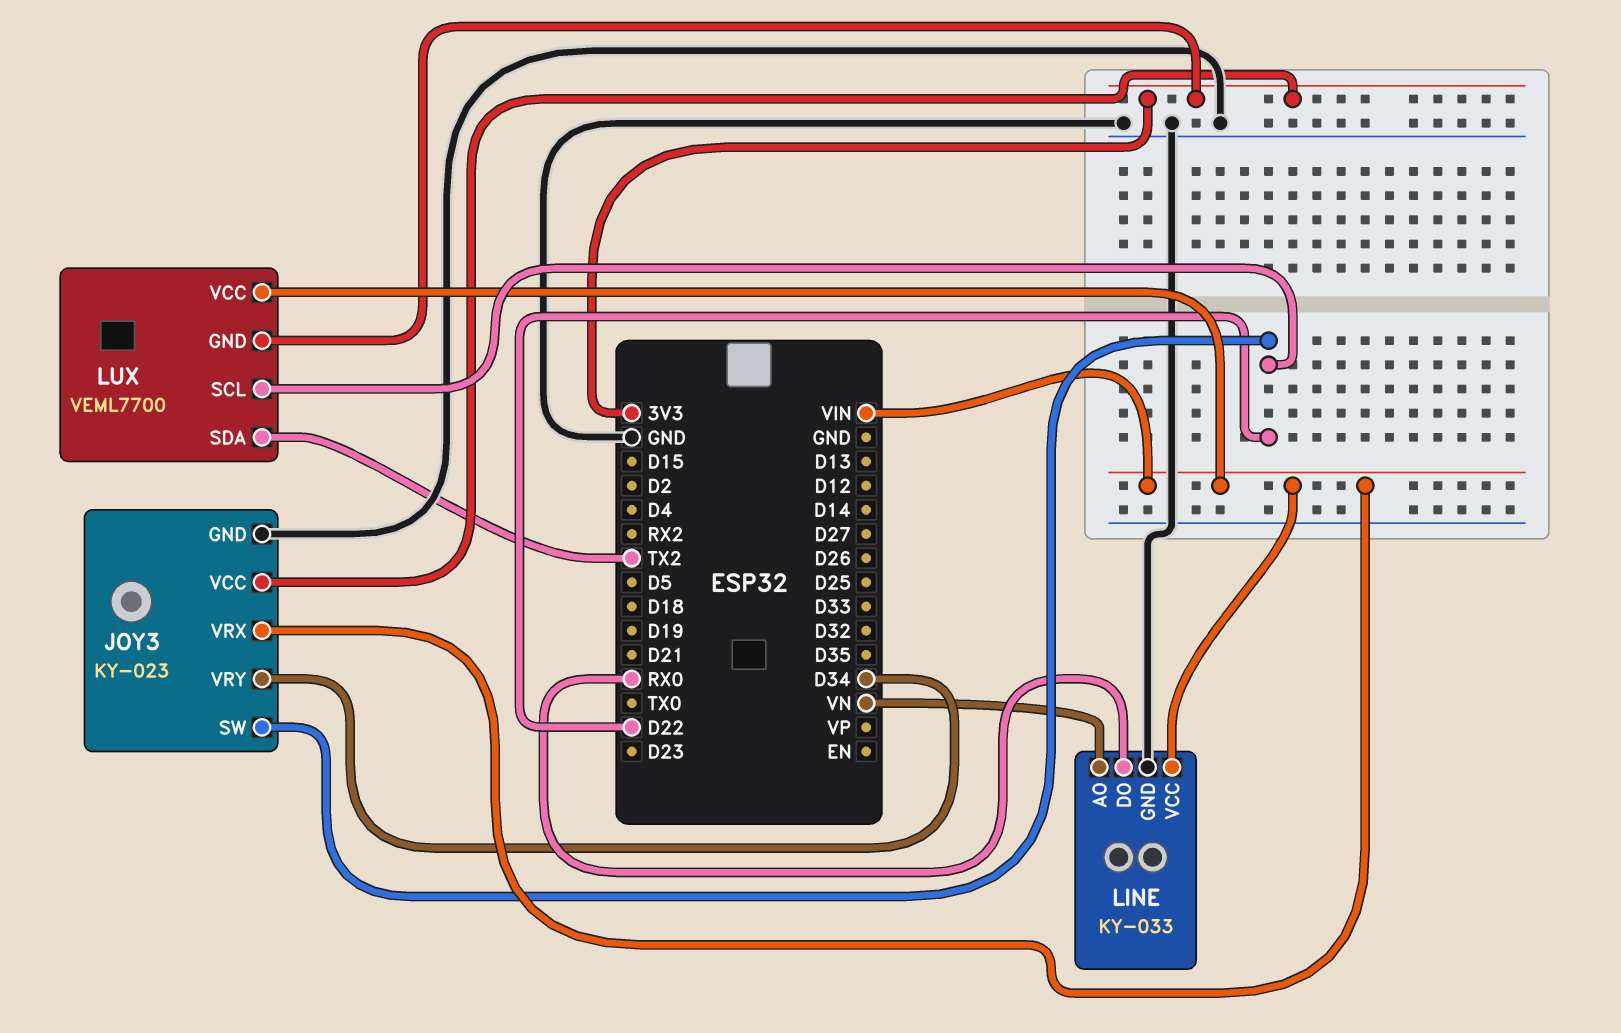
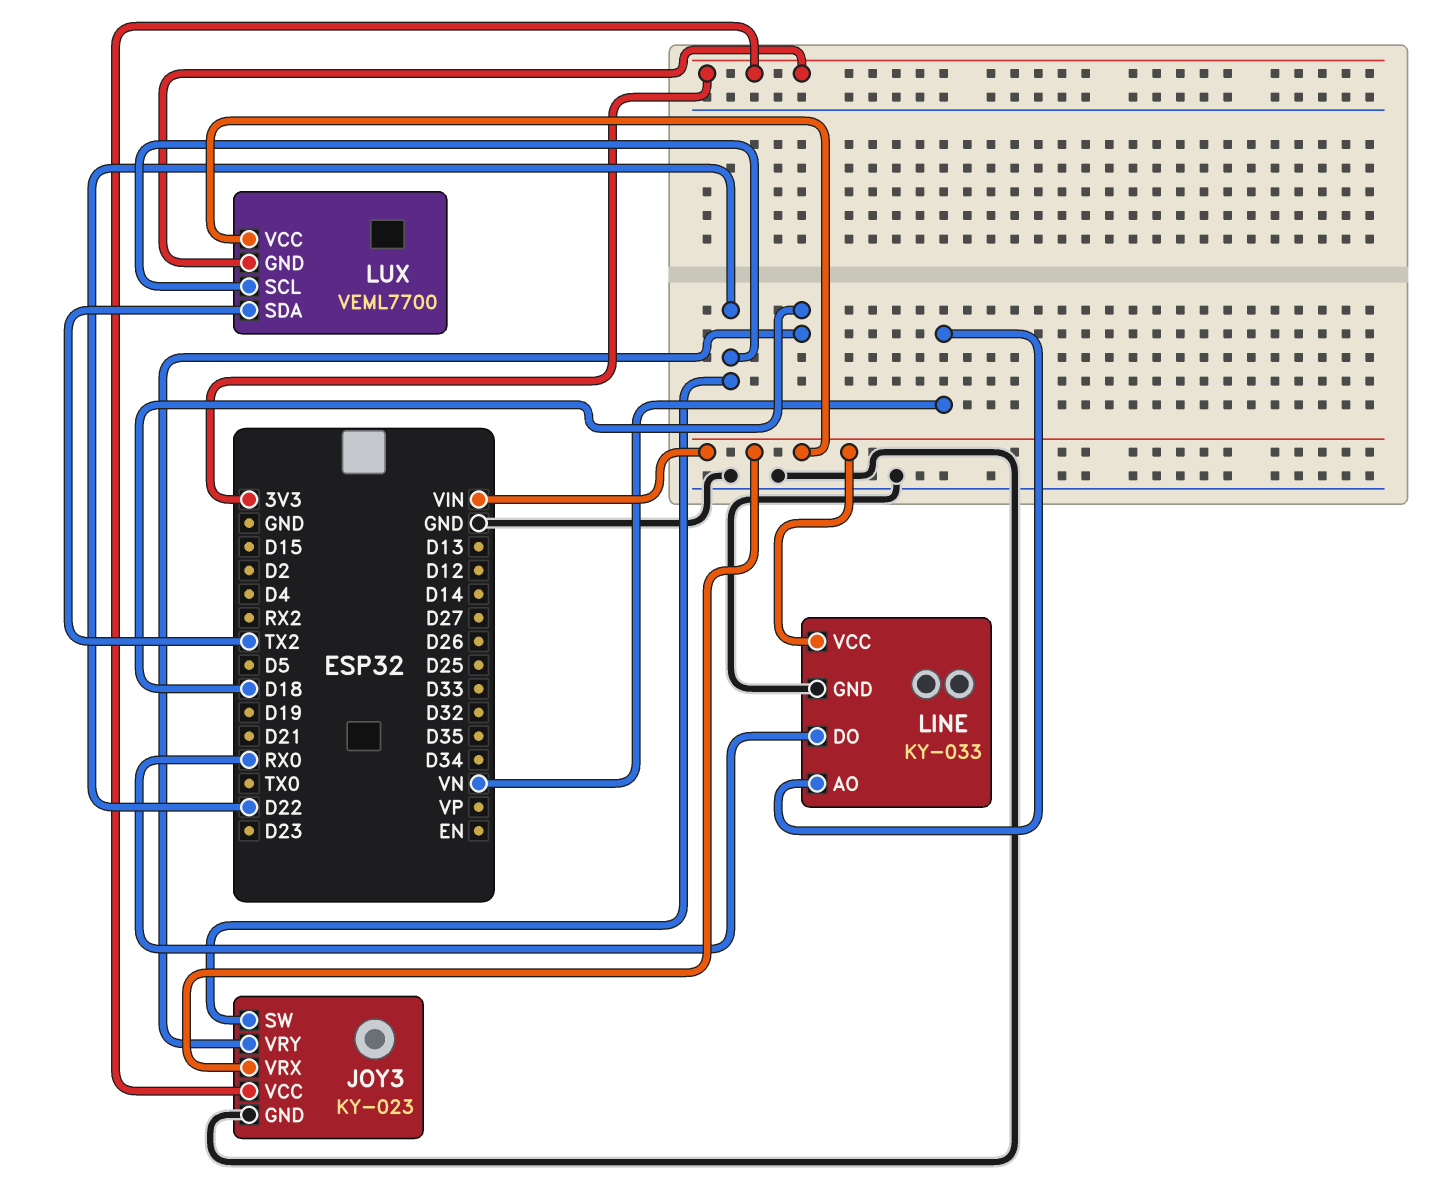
JOY3 pin VRY: D34 -> D18

